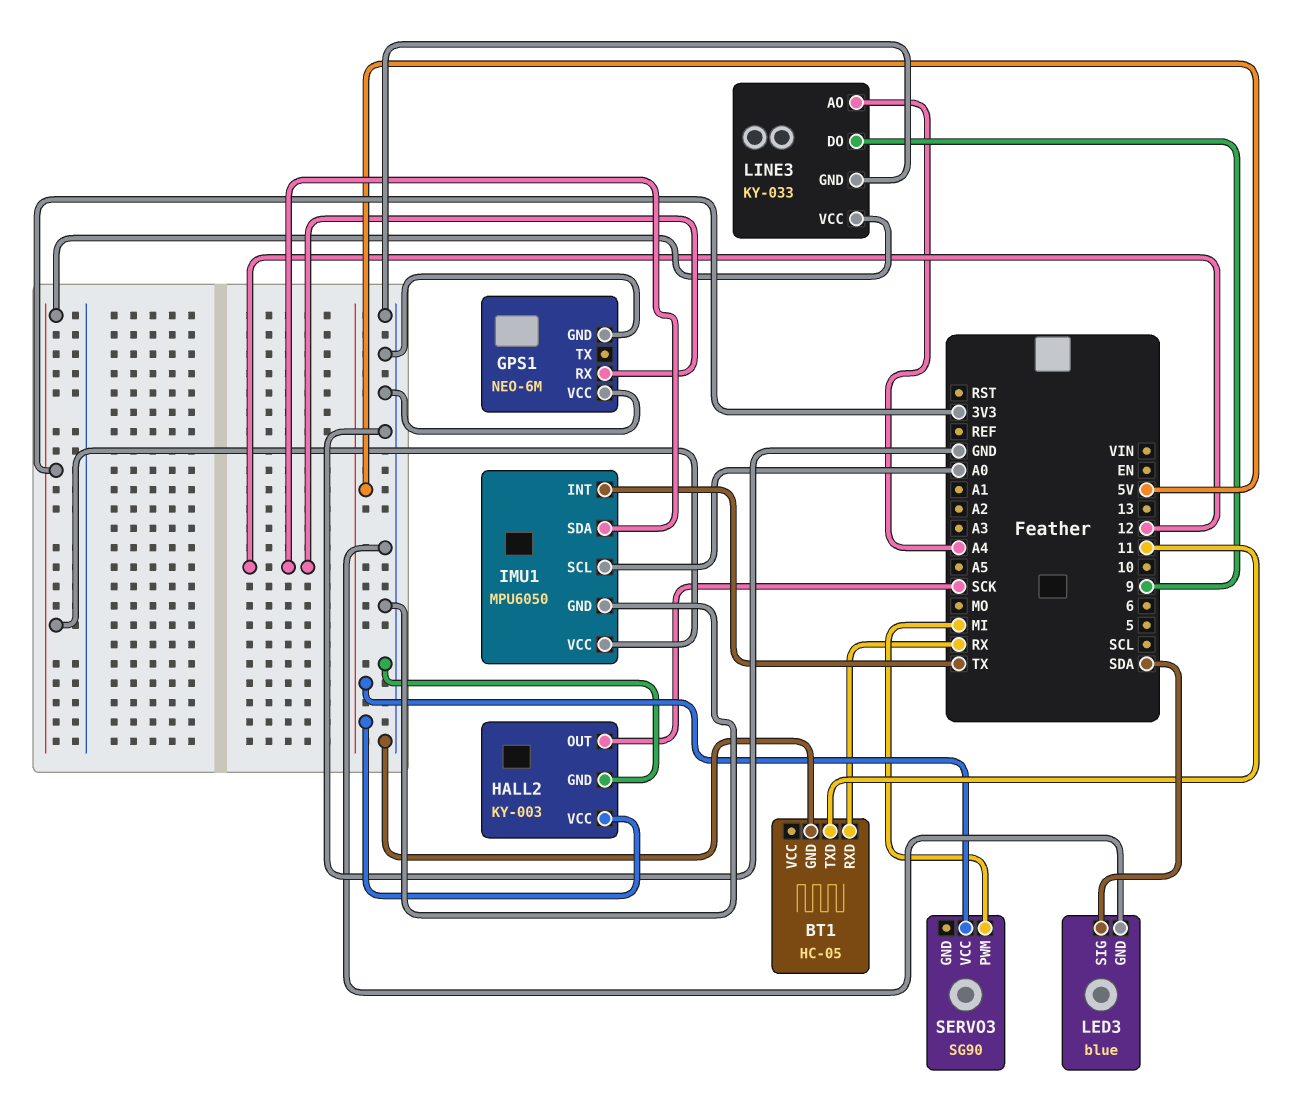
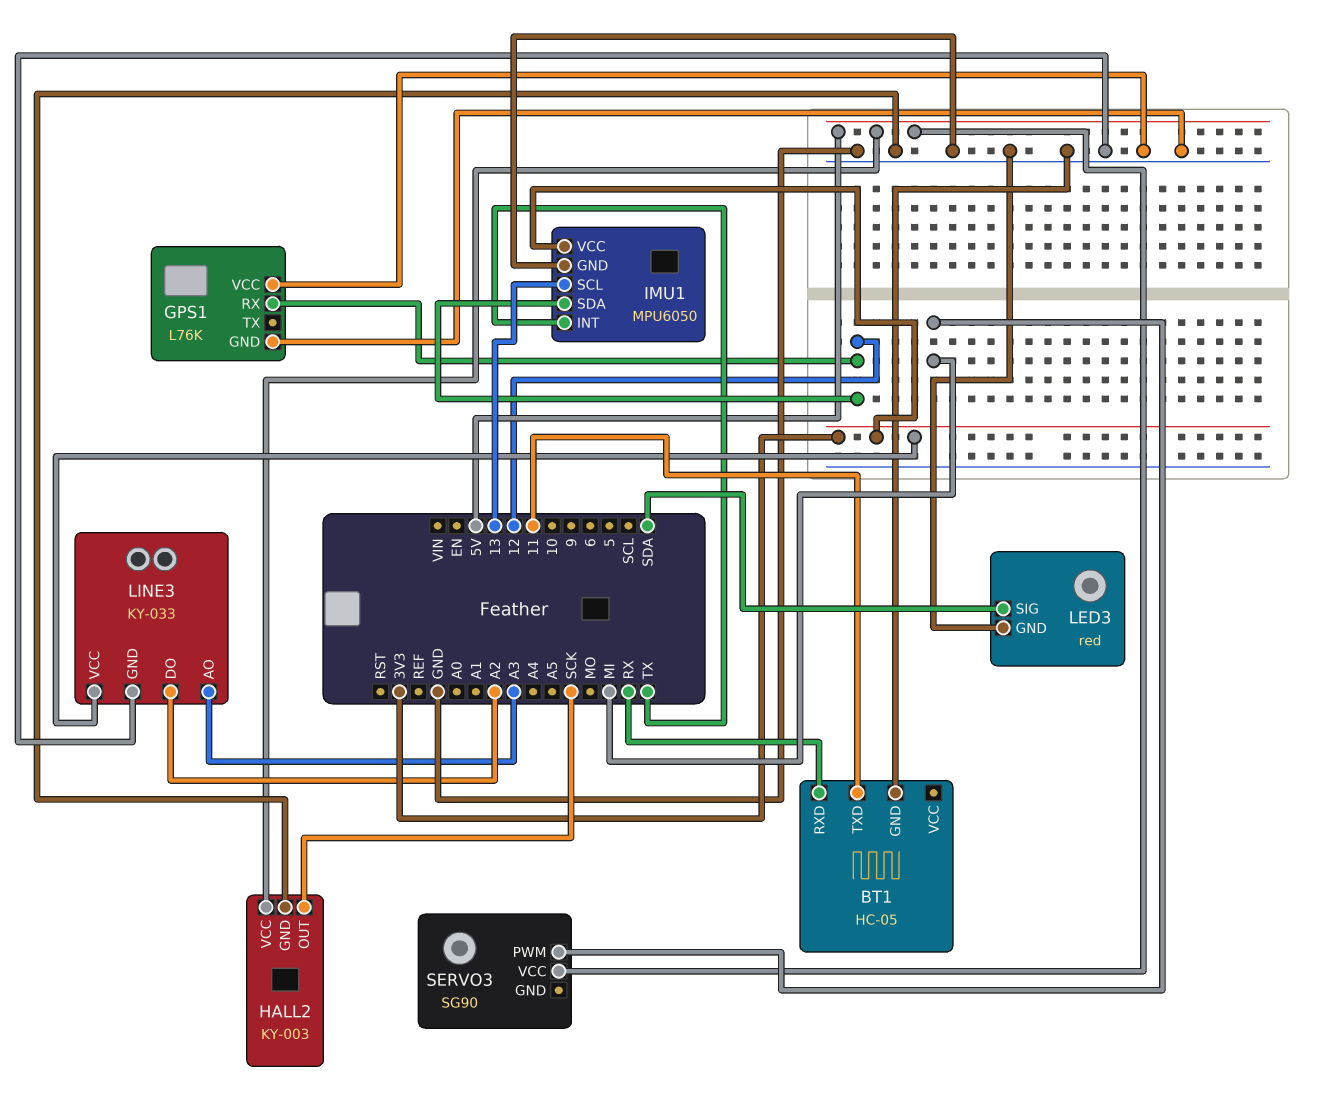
GPS1: NEO-6M -> L76K
IMU1 pin SCL: A0 -> 13
LED3: blue -> red
LINE3 pin AO: A4 -> A3
LINE3 pin DO: 9 -> A2

